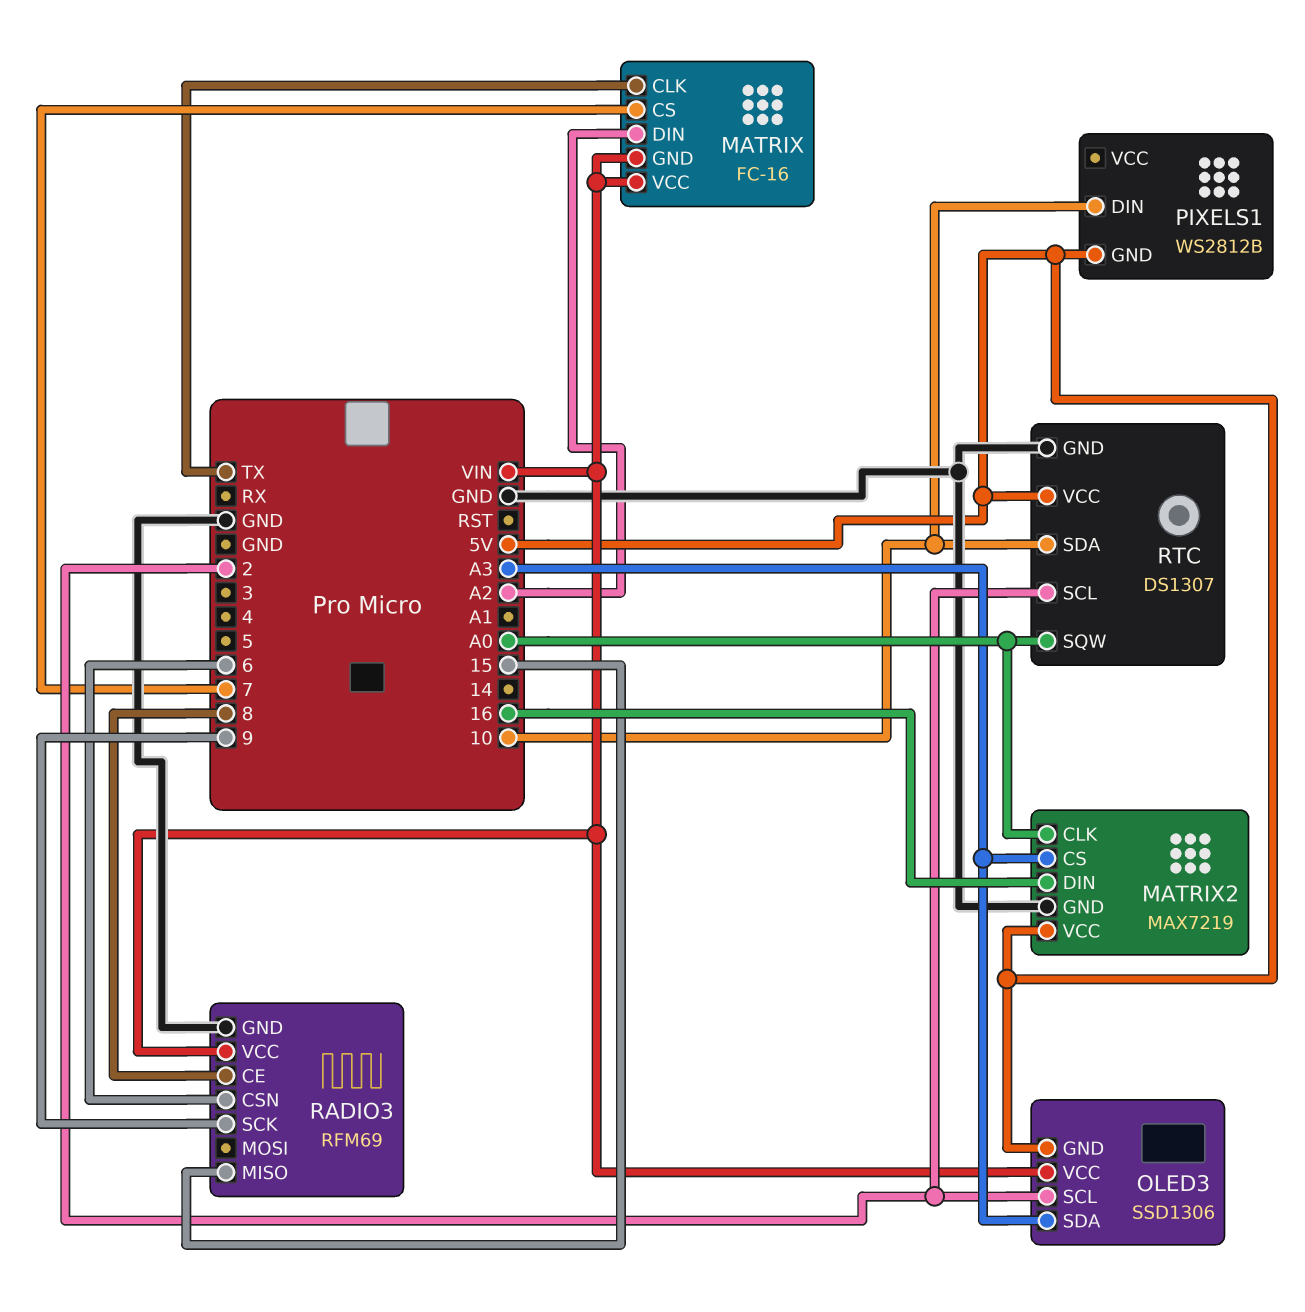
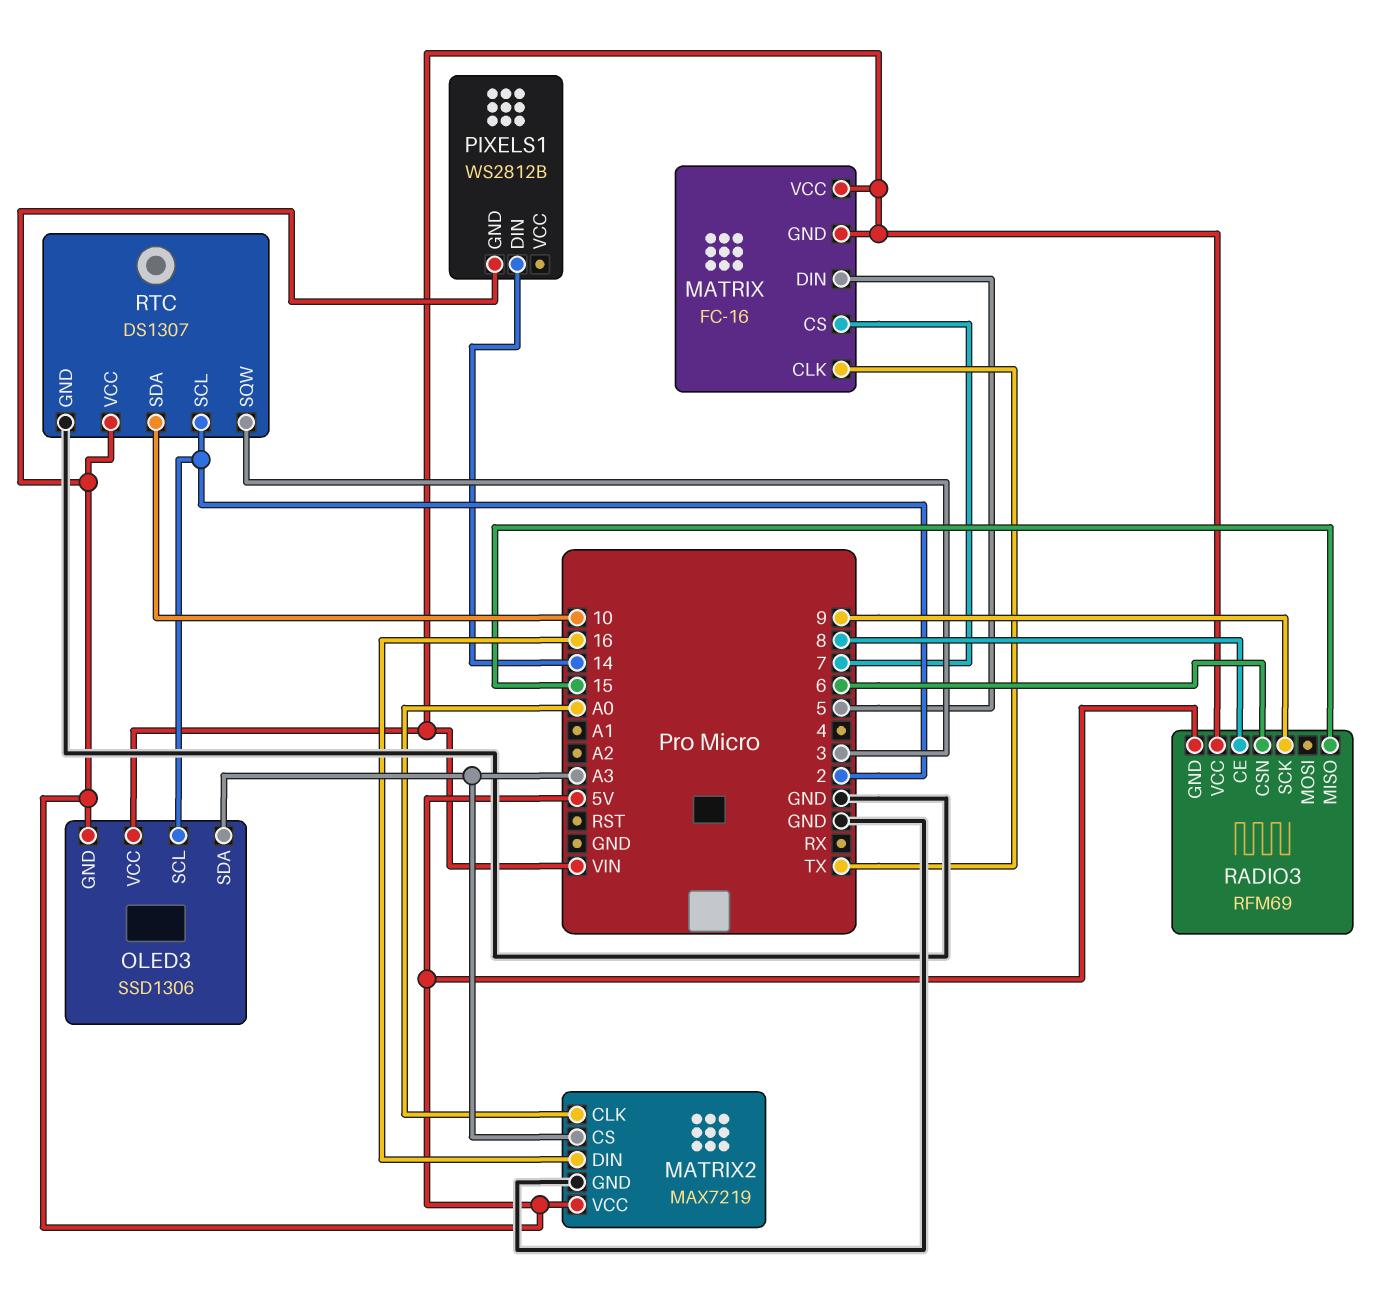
MATRIX pin DIN: A2 -> 5
PIXELS1 pin DIN: 10 -> 14
RADIO3 pin GND: GND -> 5V
RTC pin SQW: A0 -> 3

